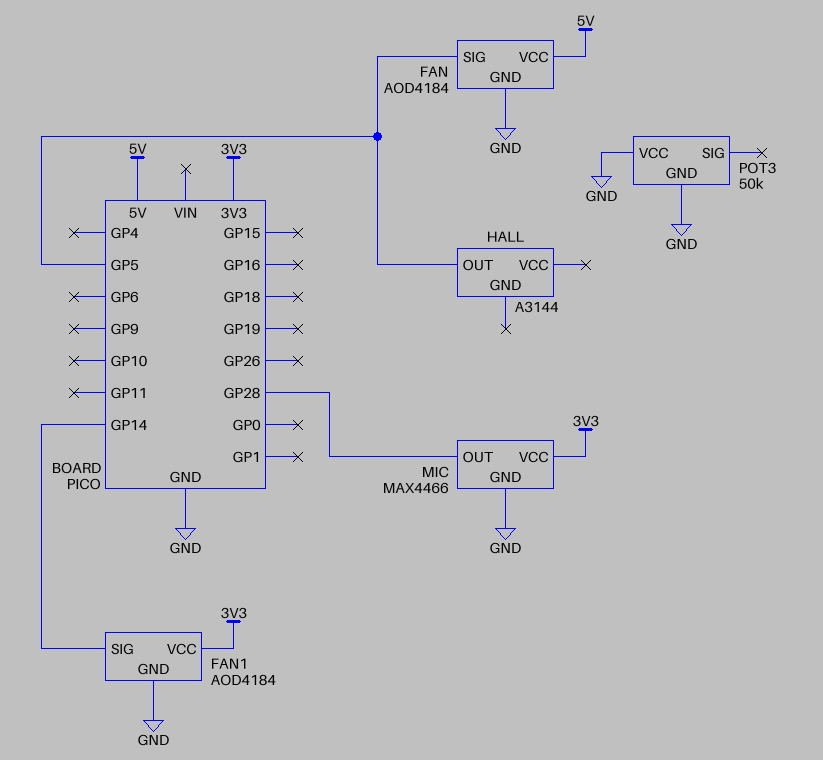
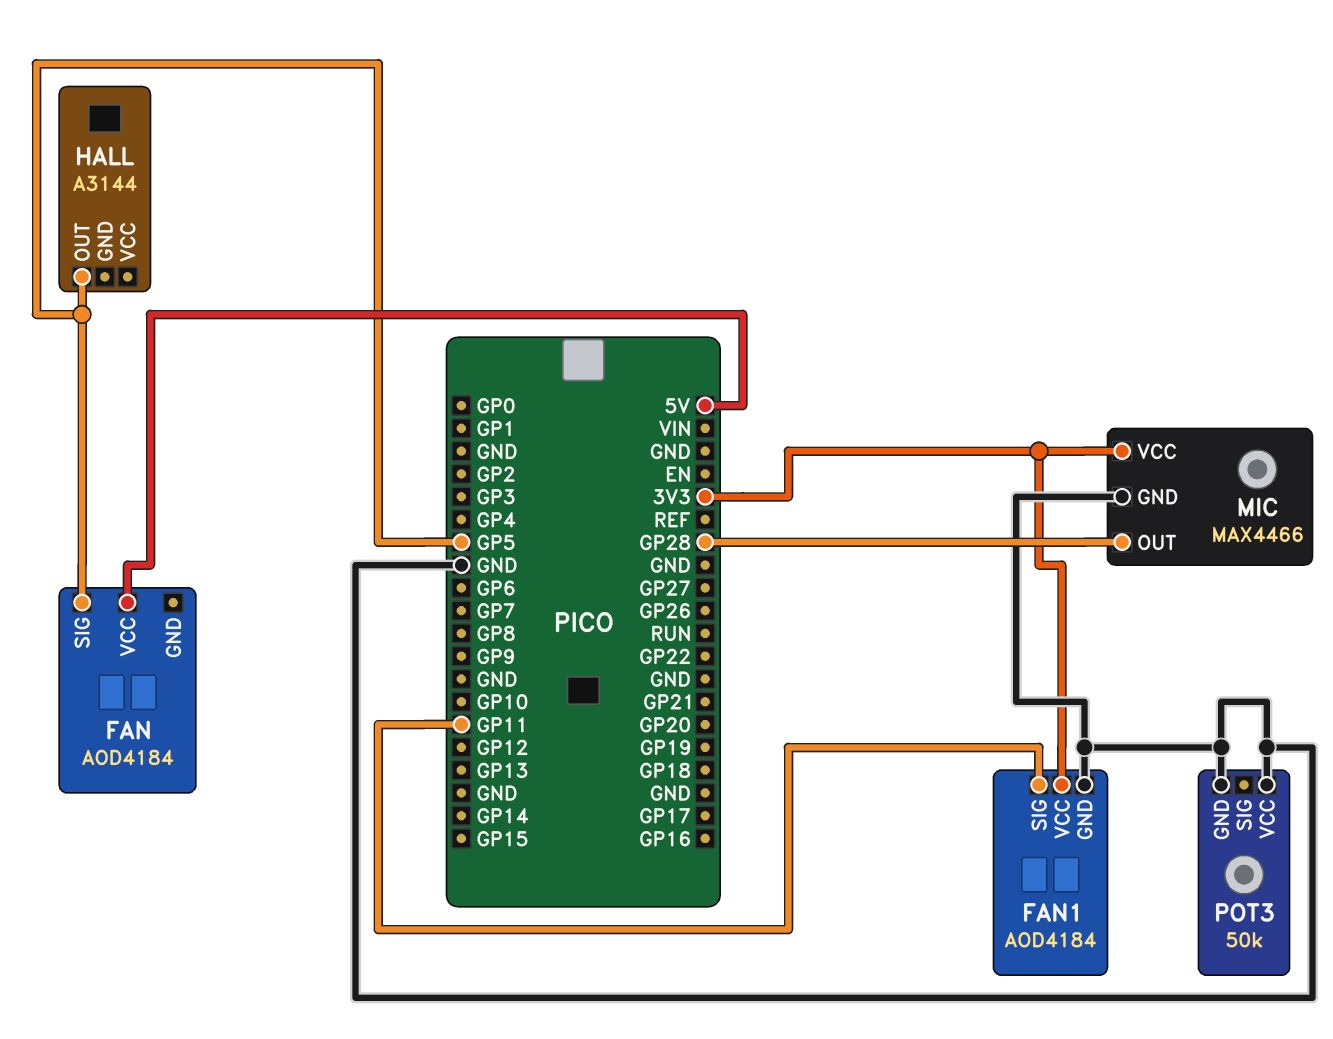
FAN pin GND: GND -> none
FAN1 pin SIG: GP14 -> GP11

